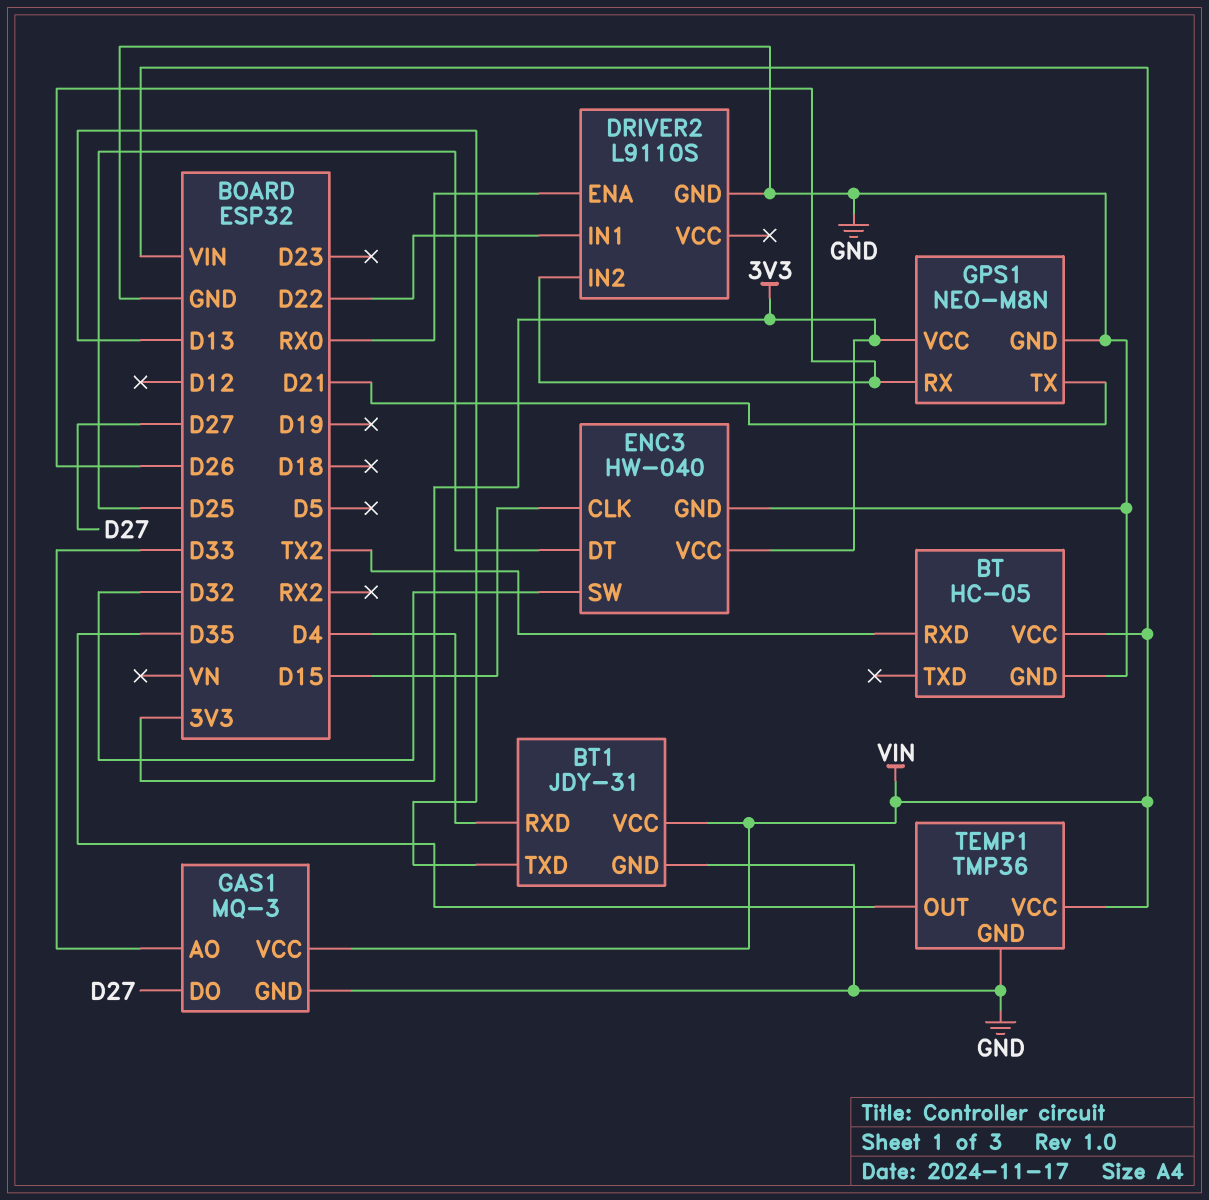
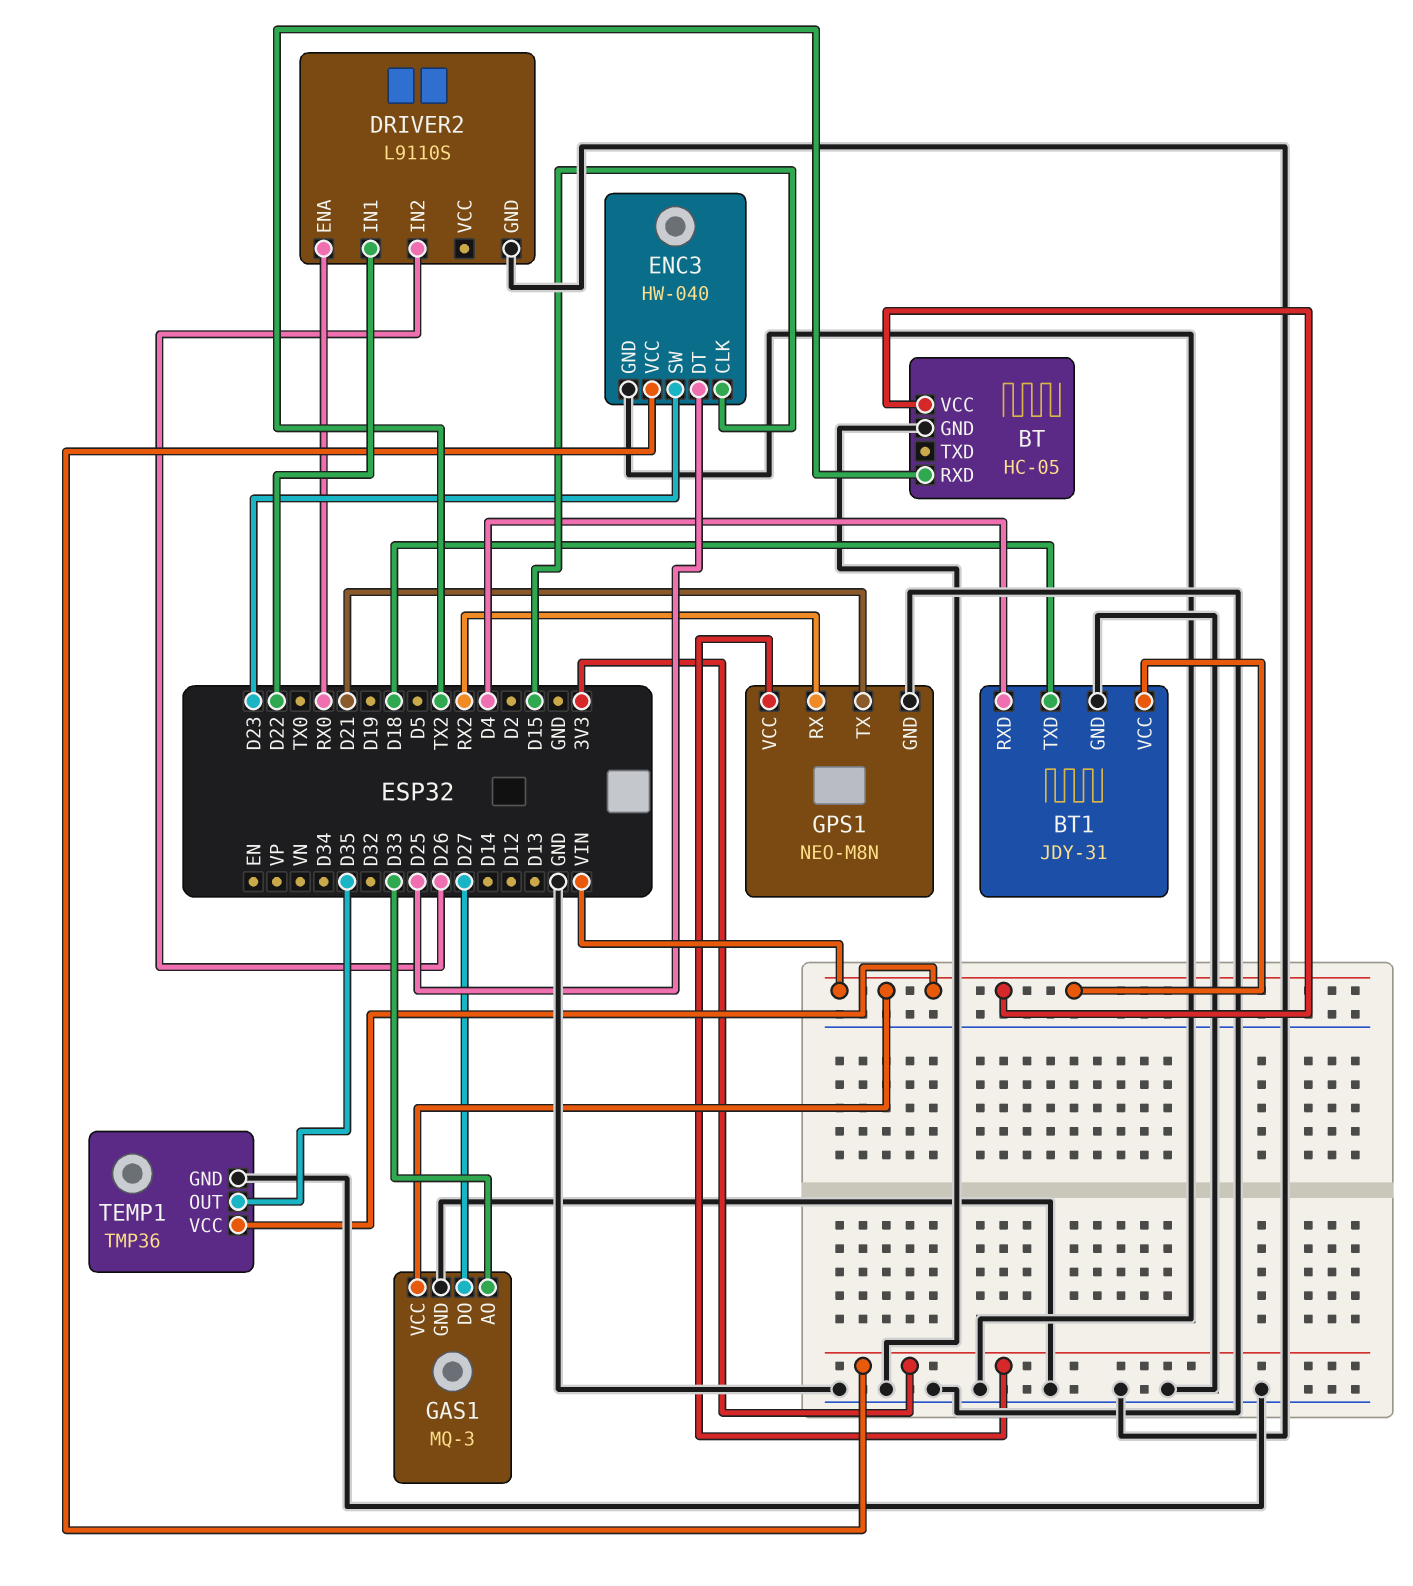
BT1 pin TXD: D13 -> D18
ENC3 pin SW: D32 -> D23
GPS1 pin RX: D26 -> RX2

